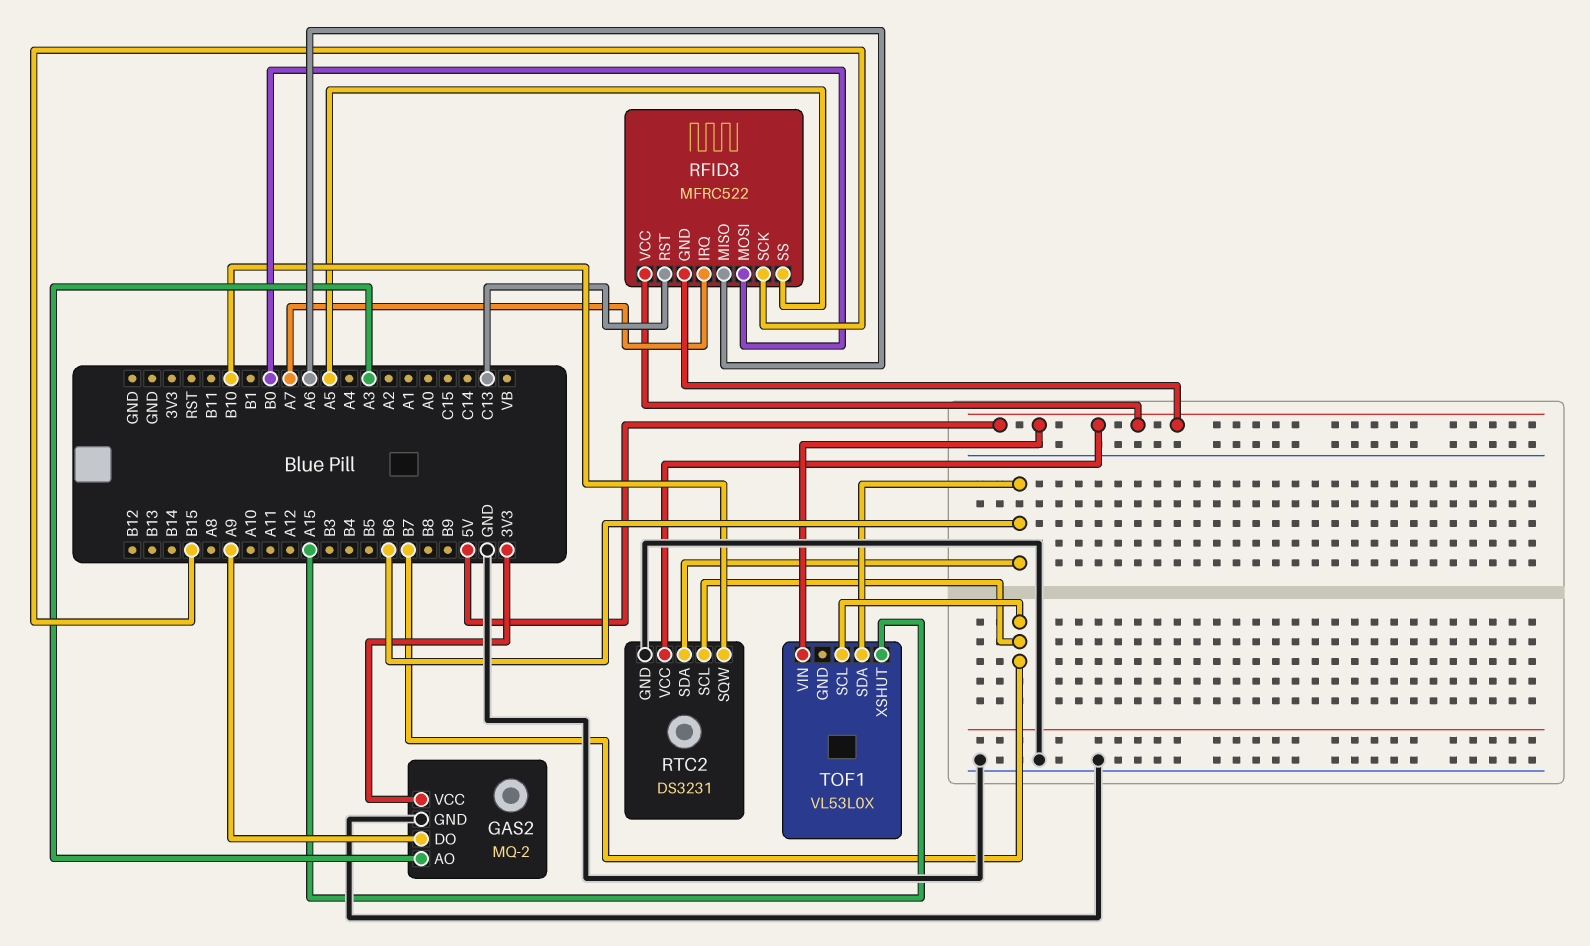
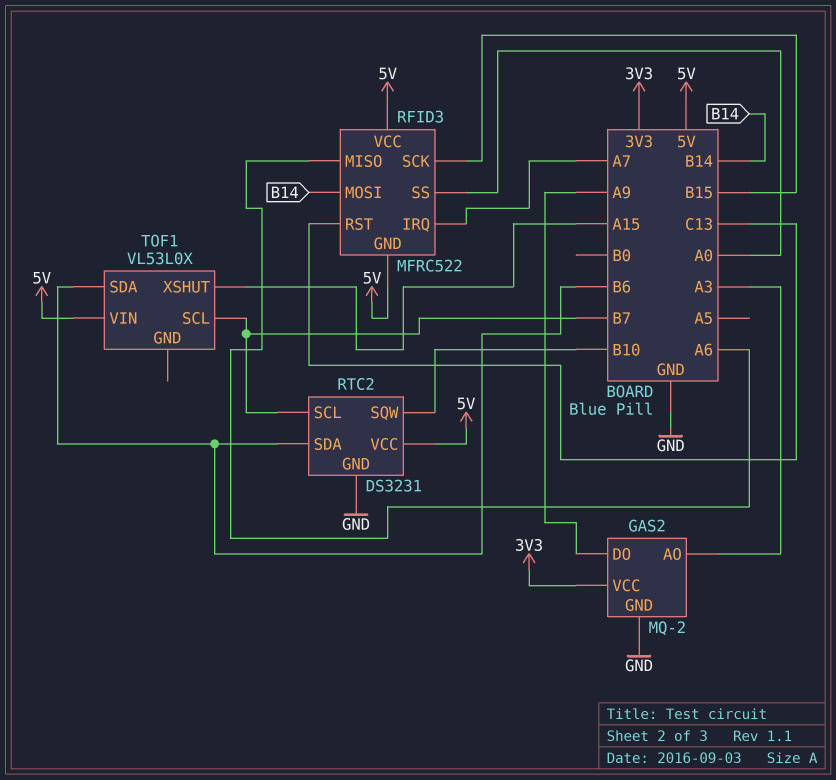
RFID3 pin MOSI: B0 -> B14
RFID3 pin SS: A5 -> A0

